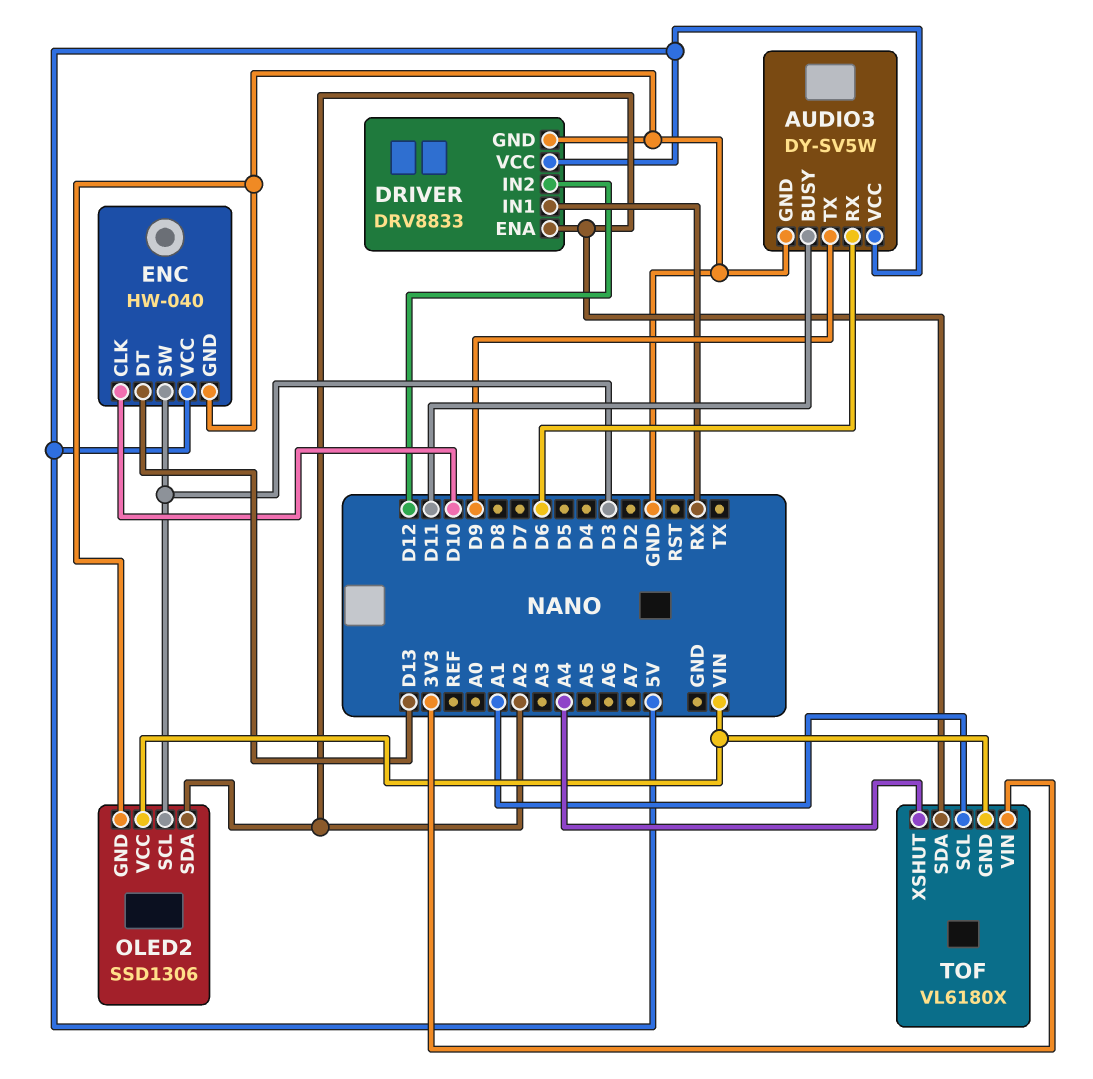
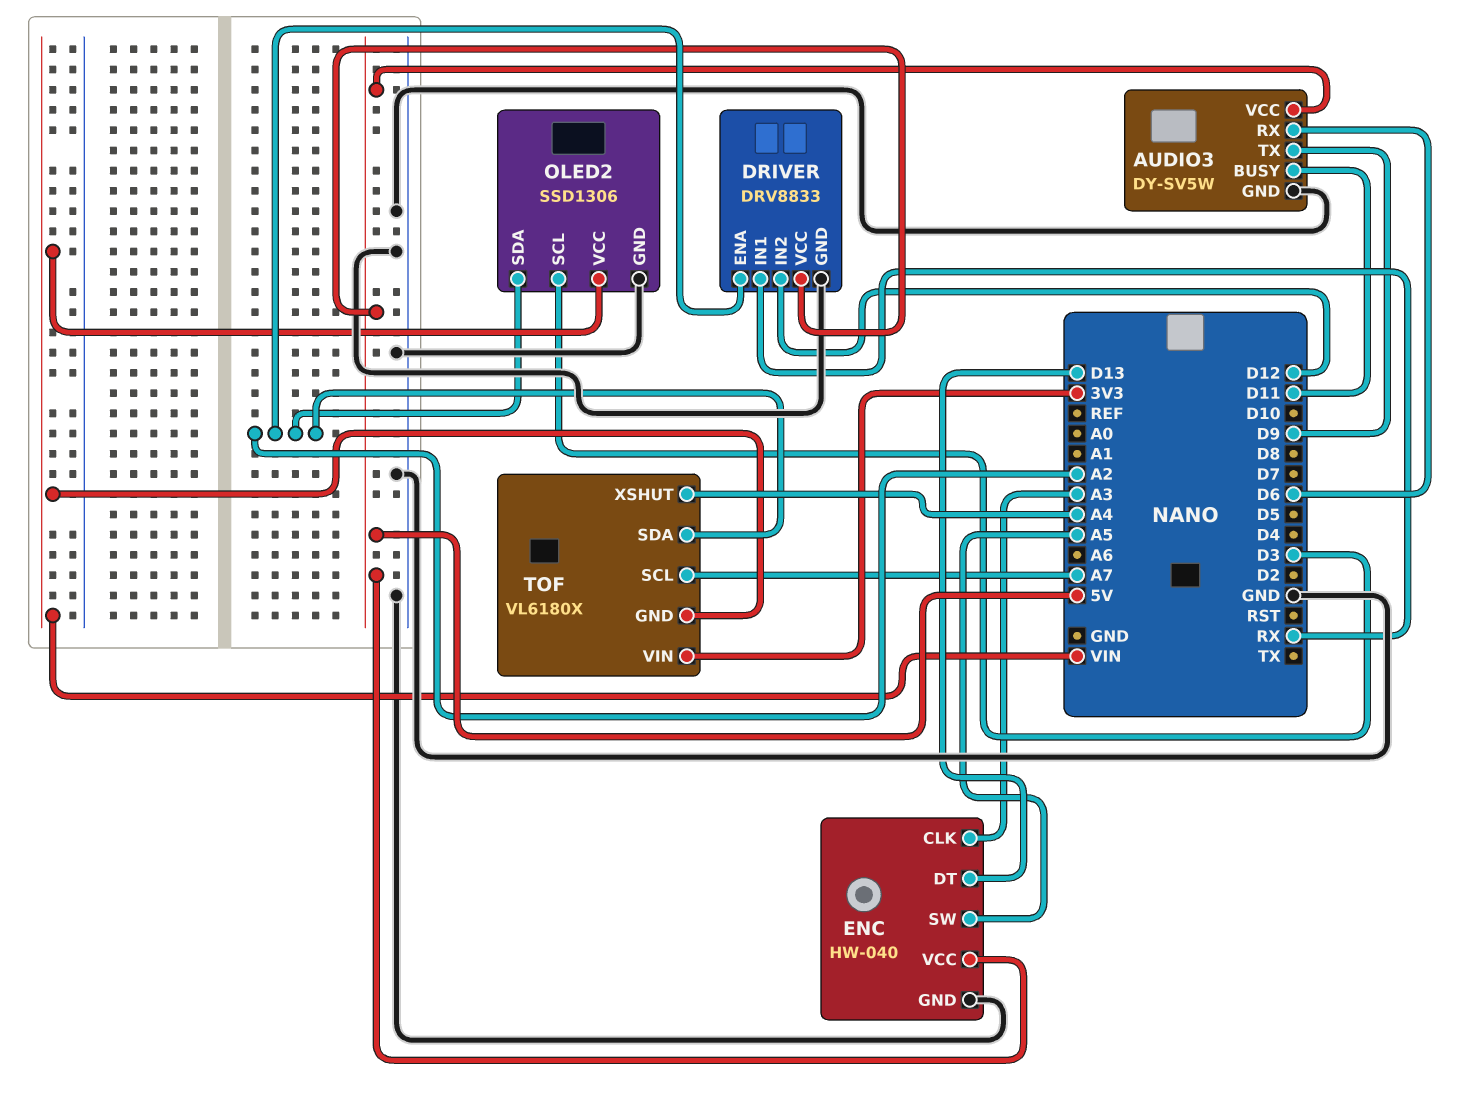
ENC pin CLK: D10 -> A3
ENC pin SW: D3 -> A5
TOF pin SCL: A1 -> A7

